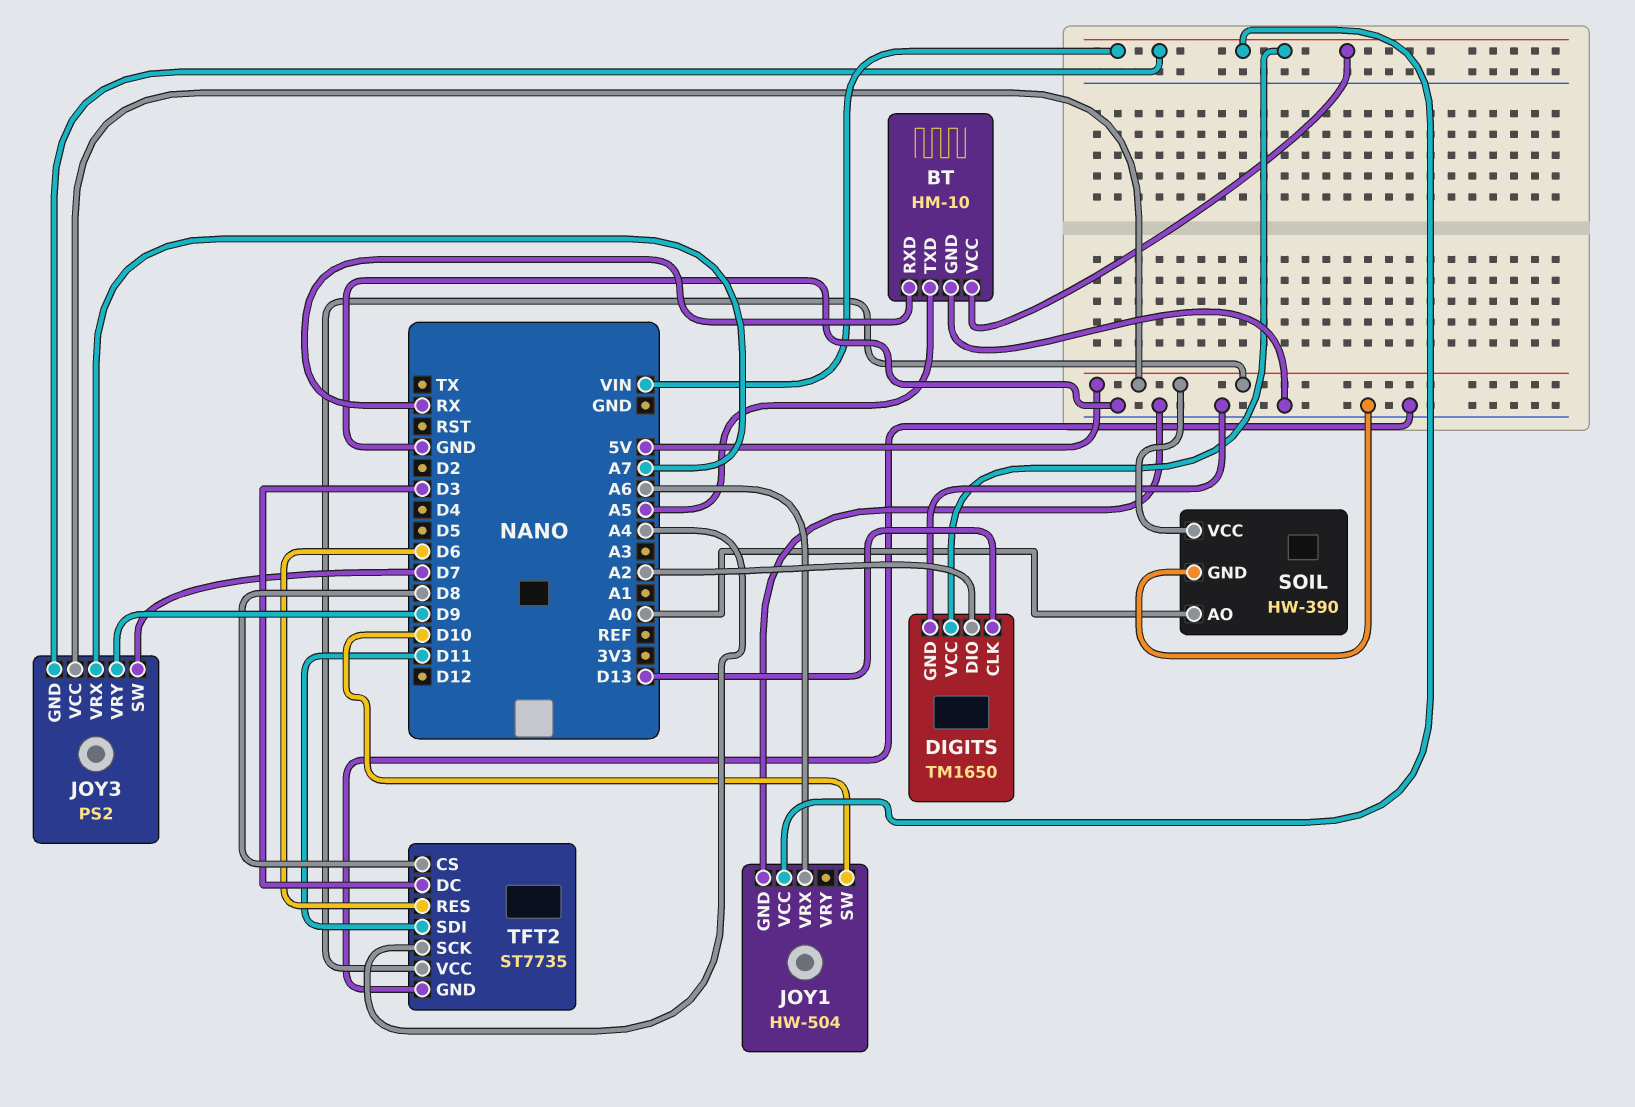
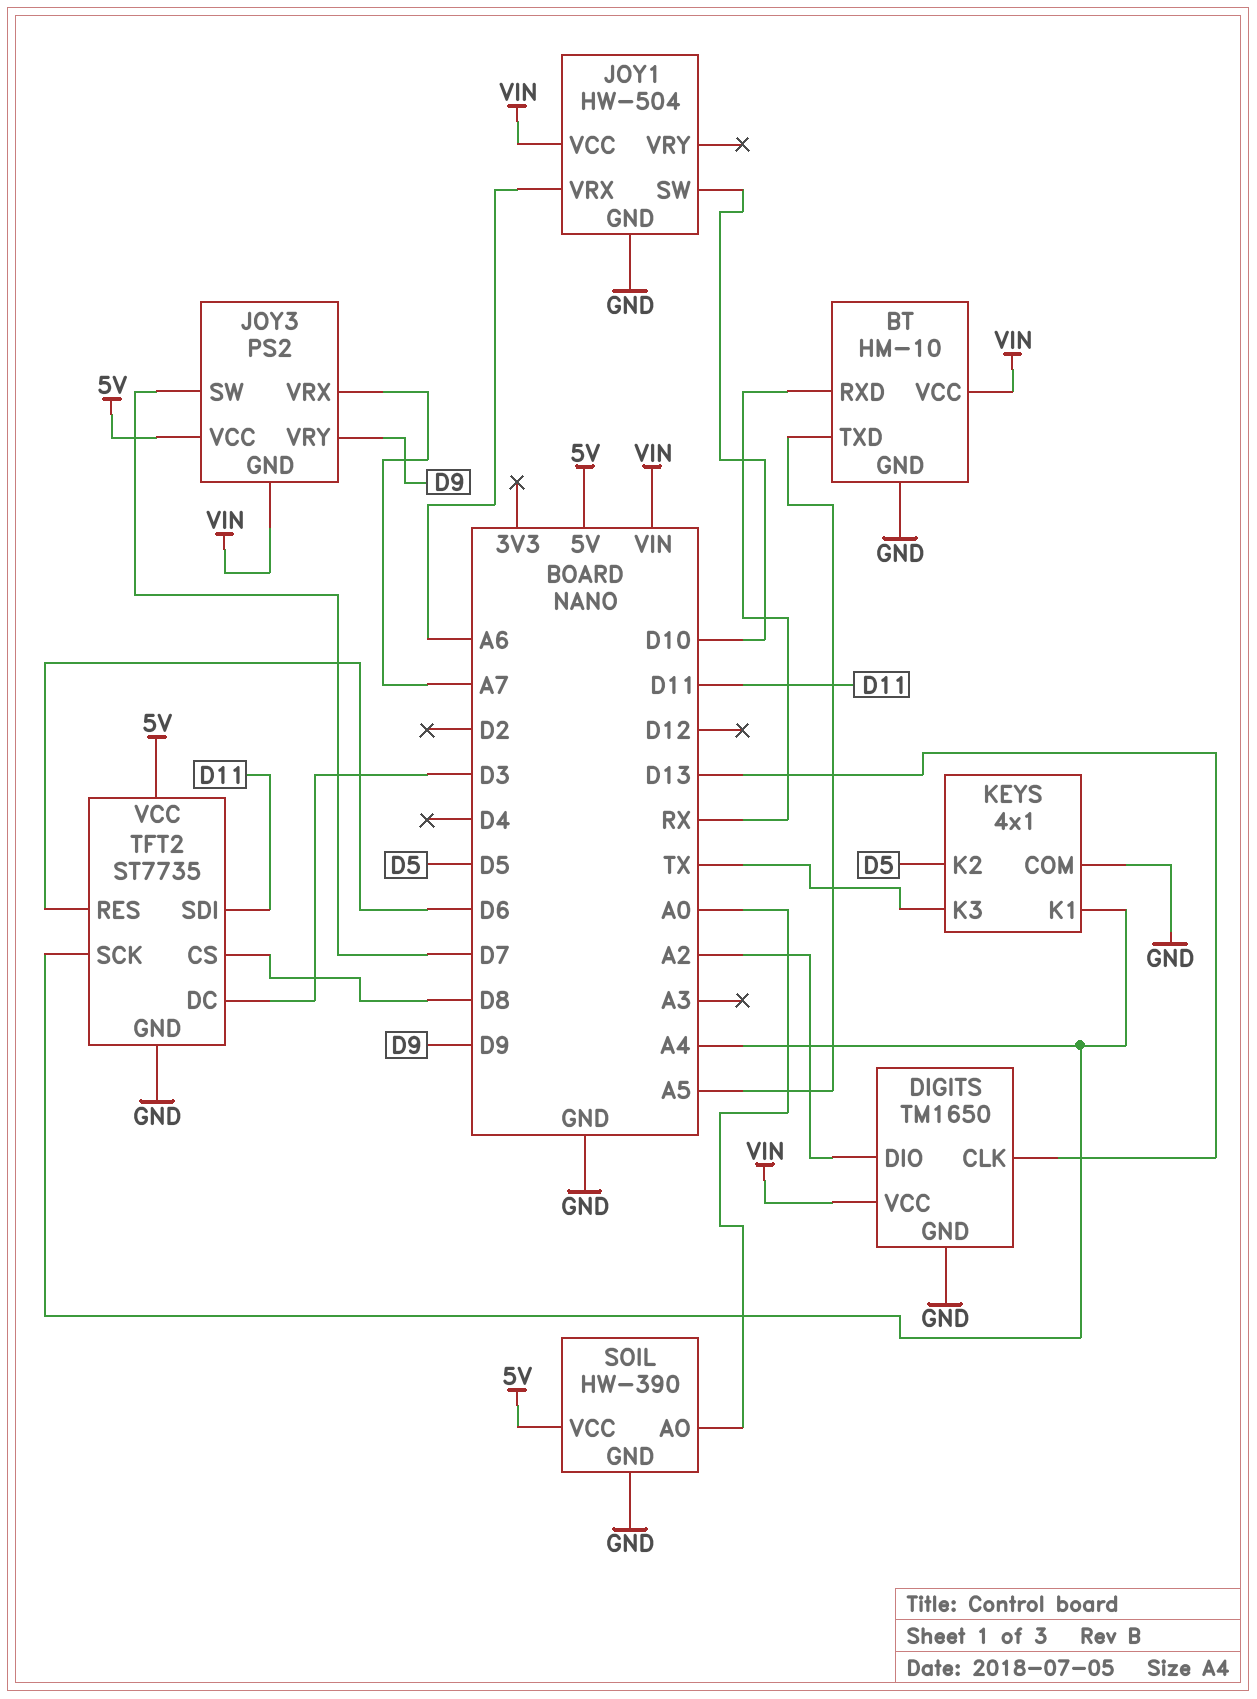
KEYS: none -> 4x1
KEYS pin COM: none -> GND
KEYS pin K1: none -> A4
KEYS pin K2: none -> D5
KEYS pin K3: none -> TX

